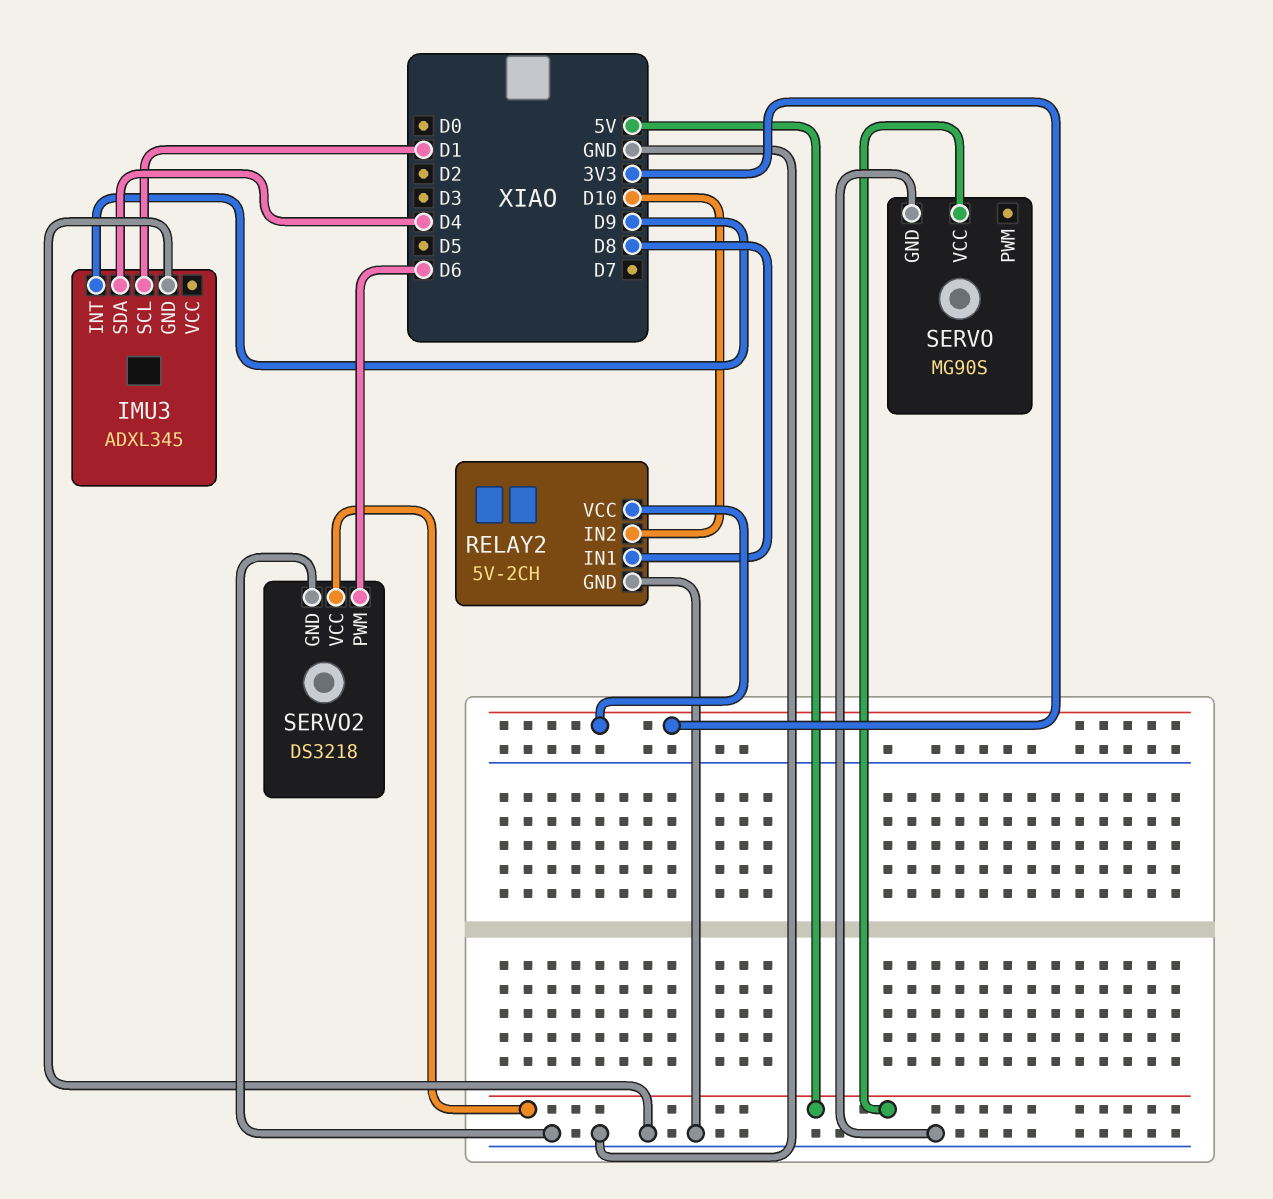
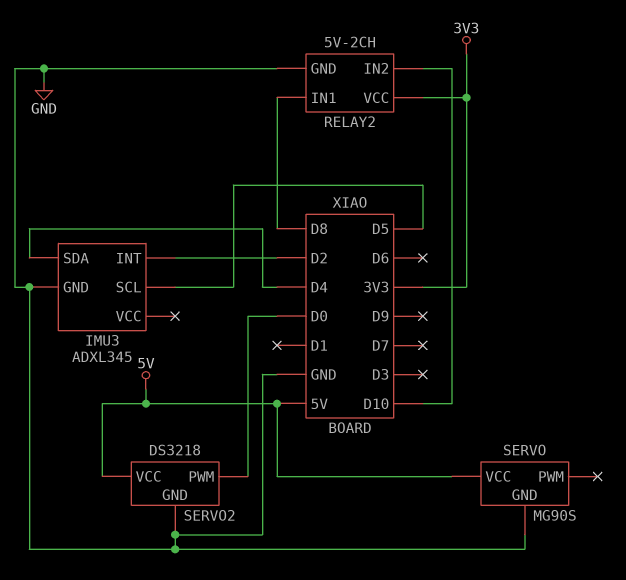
IMU3 pin INT: D9 -> D2
IMU3 pin SCL: D1 -> D5
SERVO2 pin PWM: D6 -> D0

